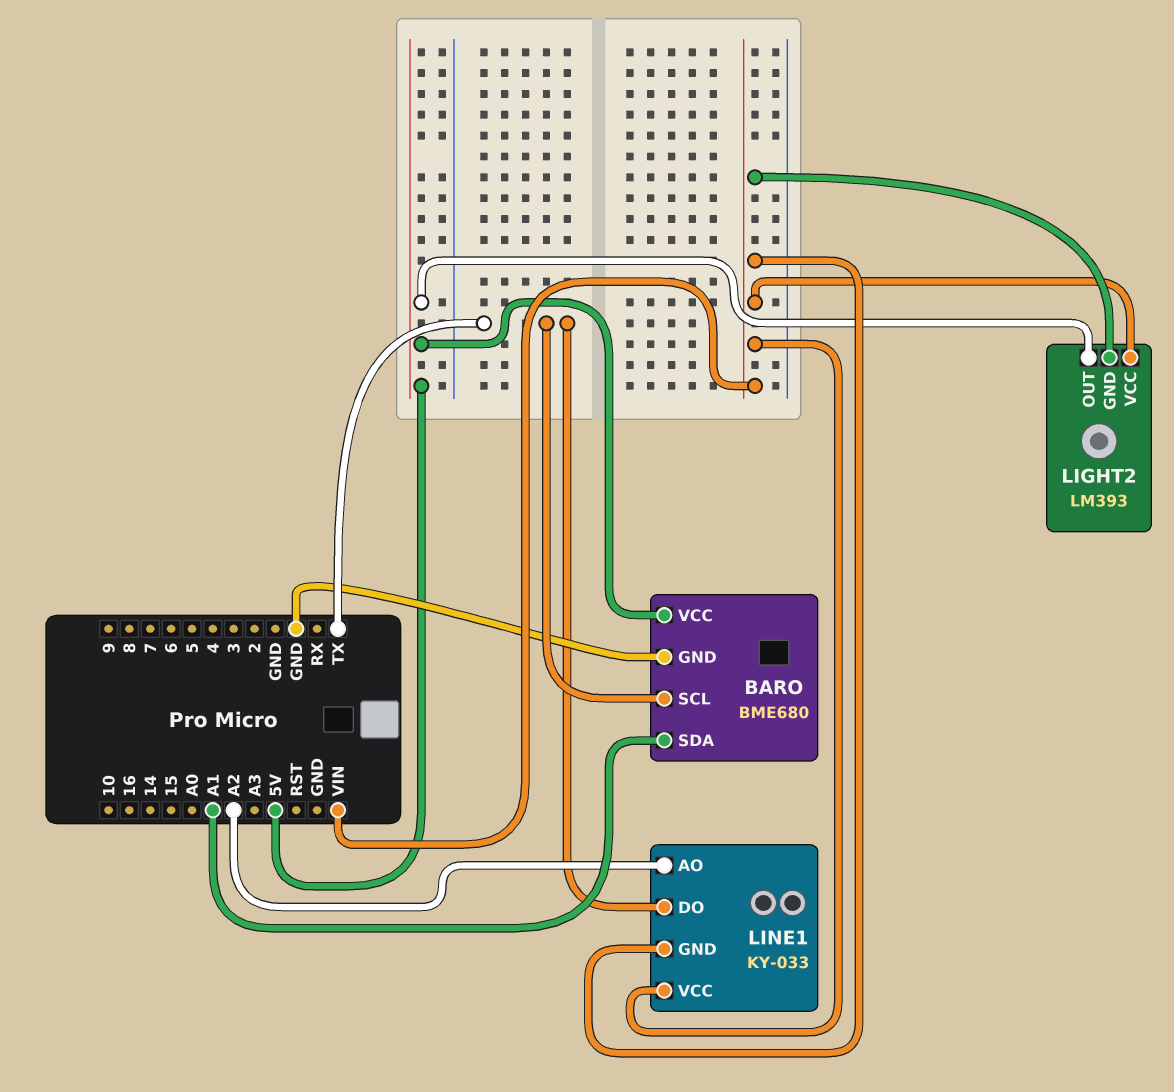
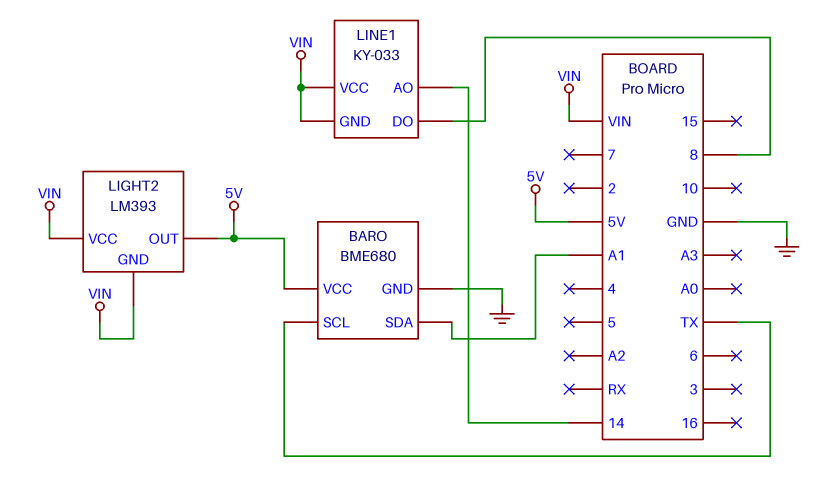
LINE1 pin AO: A2 -> 14
LINE1 pin DO: TX -> 8

